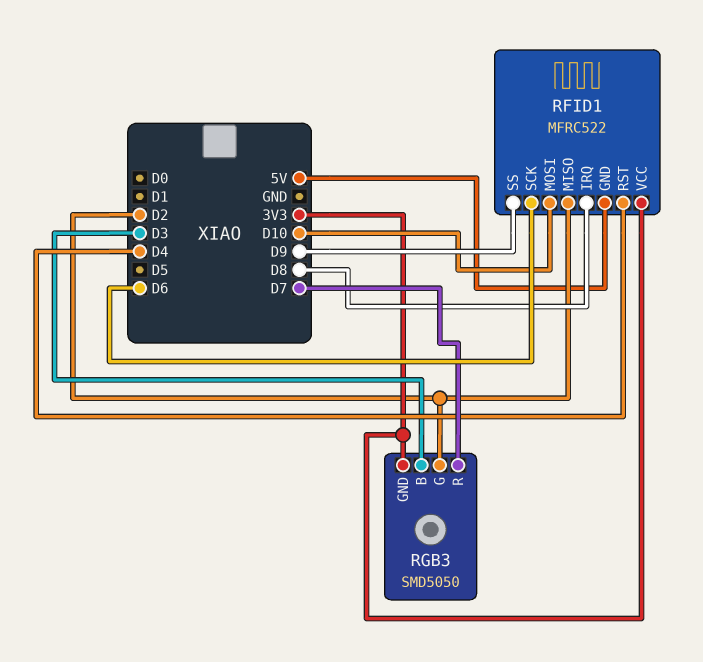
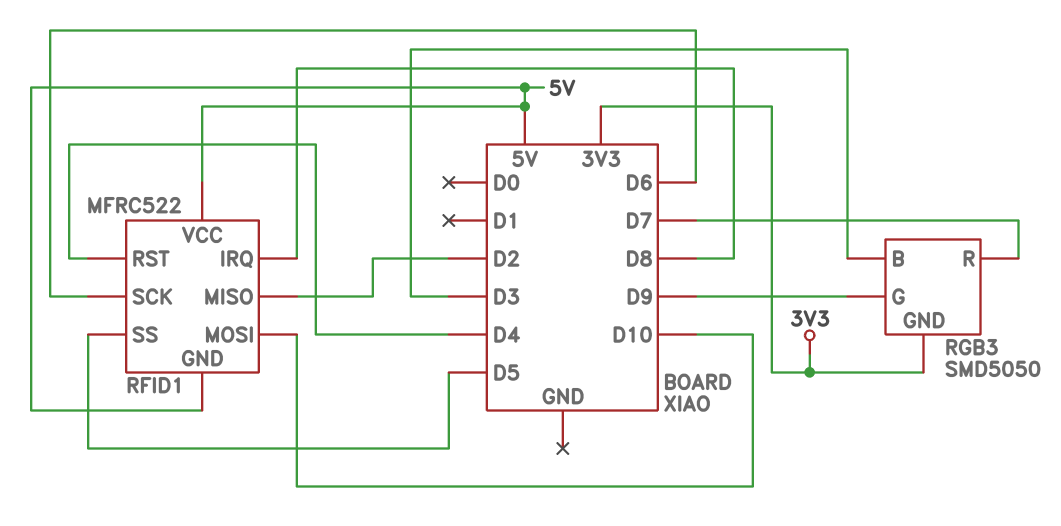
RFID1 pin SS: D9 -> D5
RFID1 pin VCC: 3V3 -> 5V
RGB3 pin G: D2 -> D9

